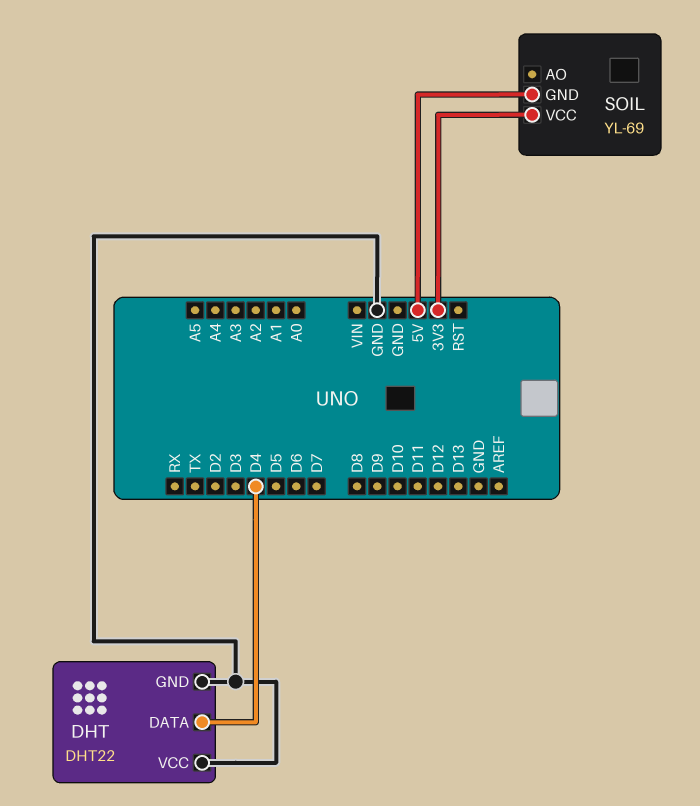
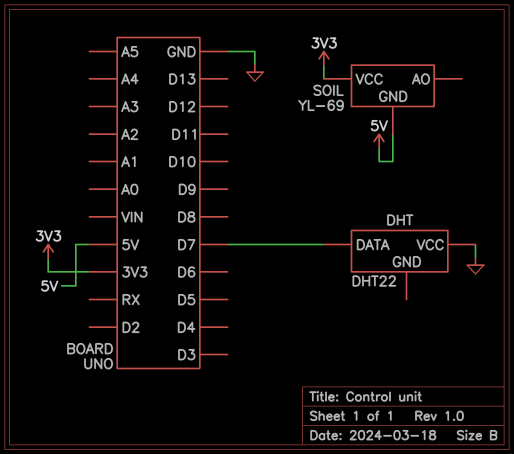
DHT pin DATA: D4 -> D7
DHT pin GND: GND -> none

